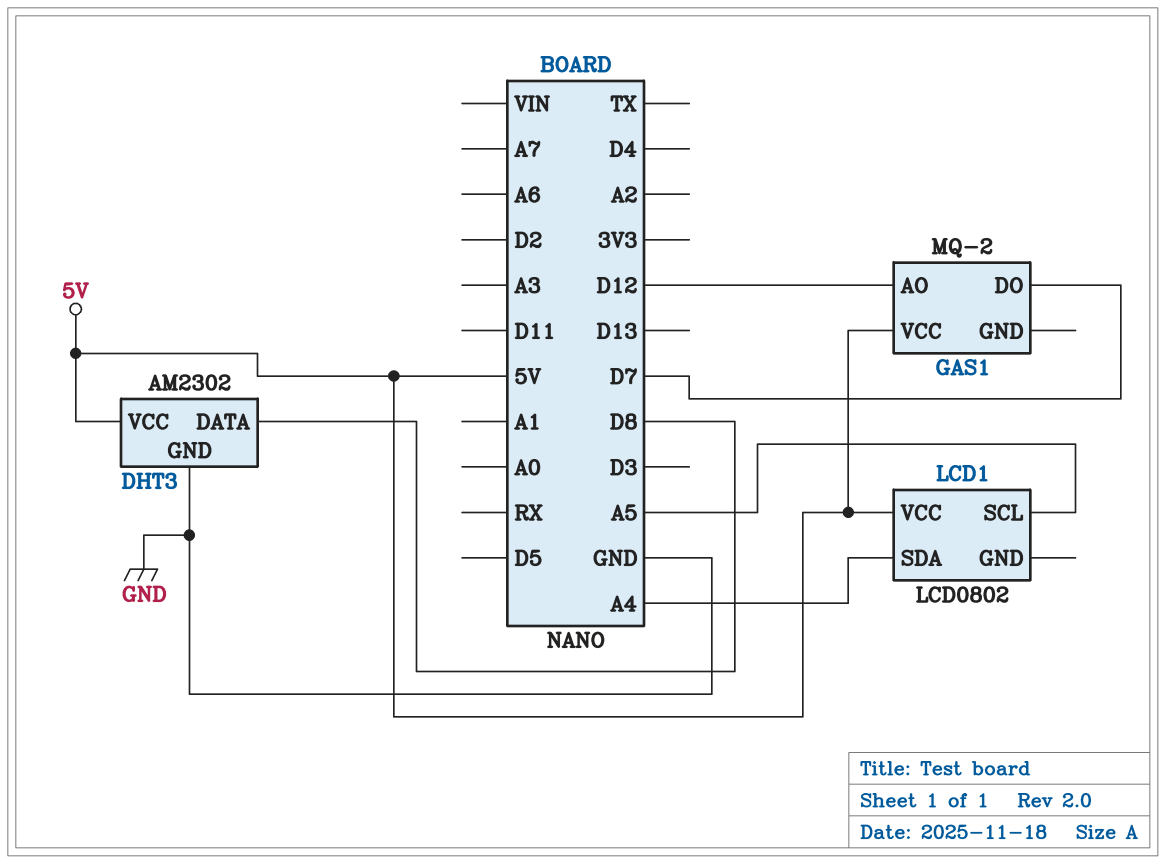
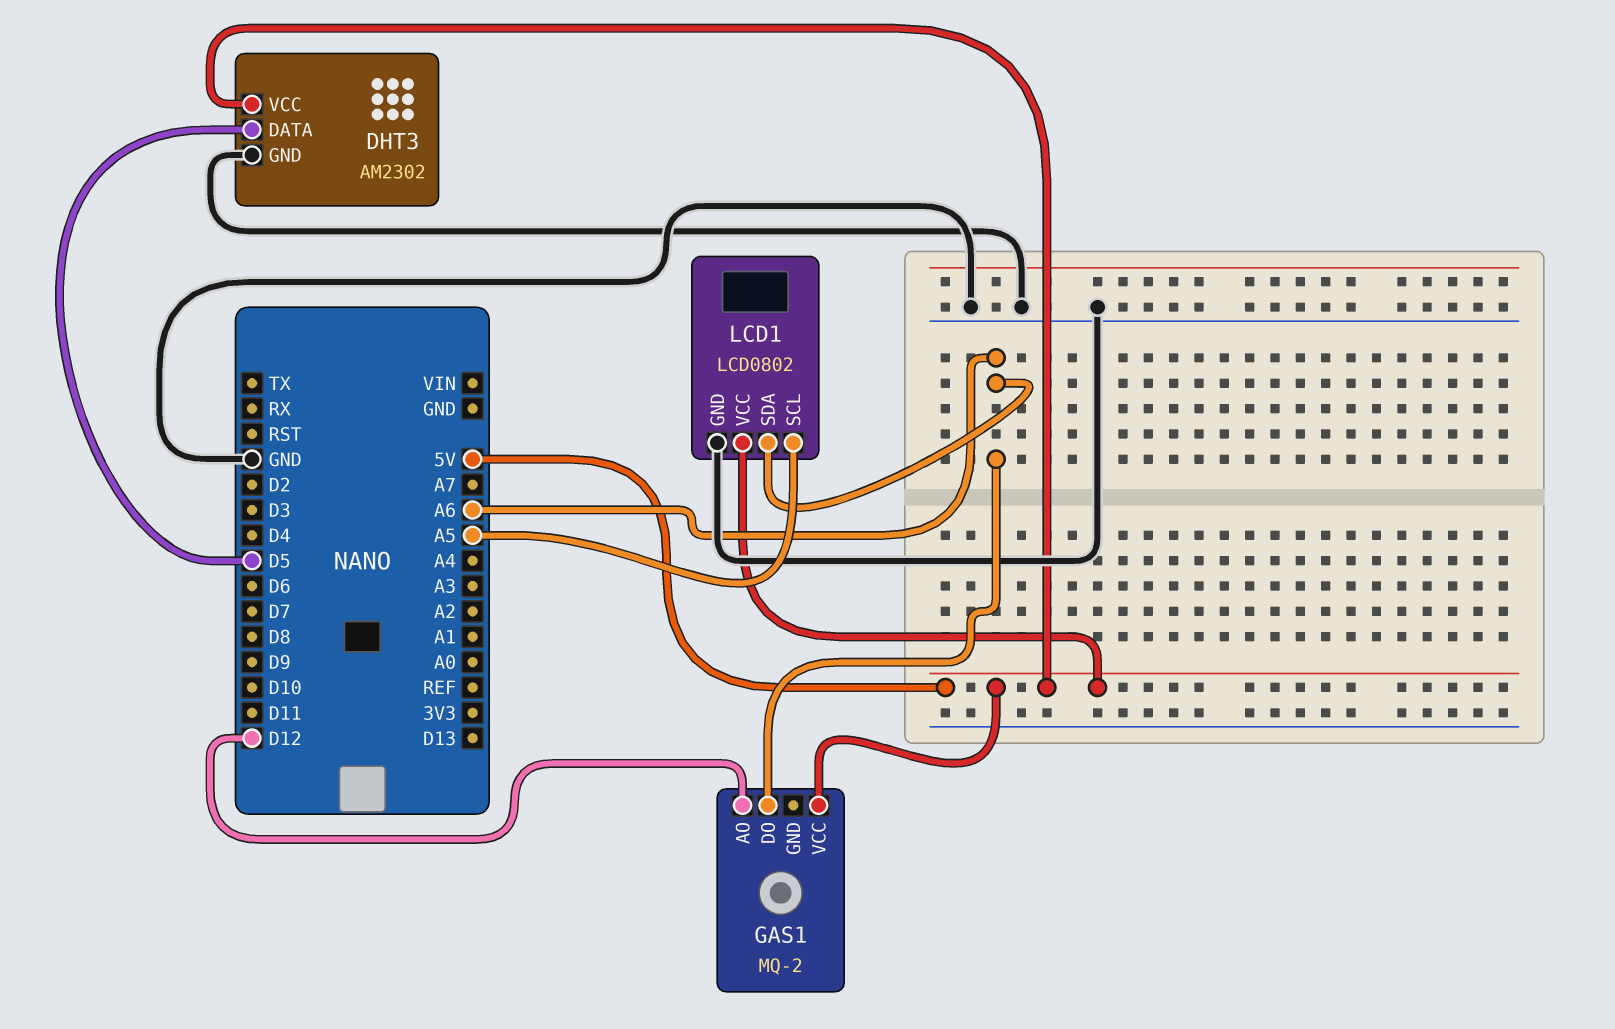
DHT3 pin DATA: D8 -> D5
GAS1 pin DO: D7 -> A6
LCD1 pin GND: none -> GND
LCD1 pin SDA: A4 -> A6

